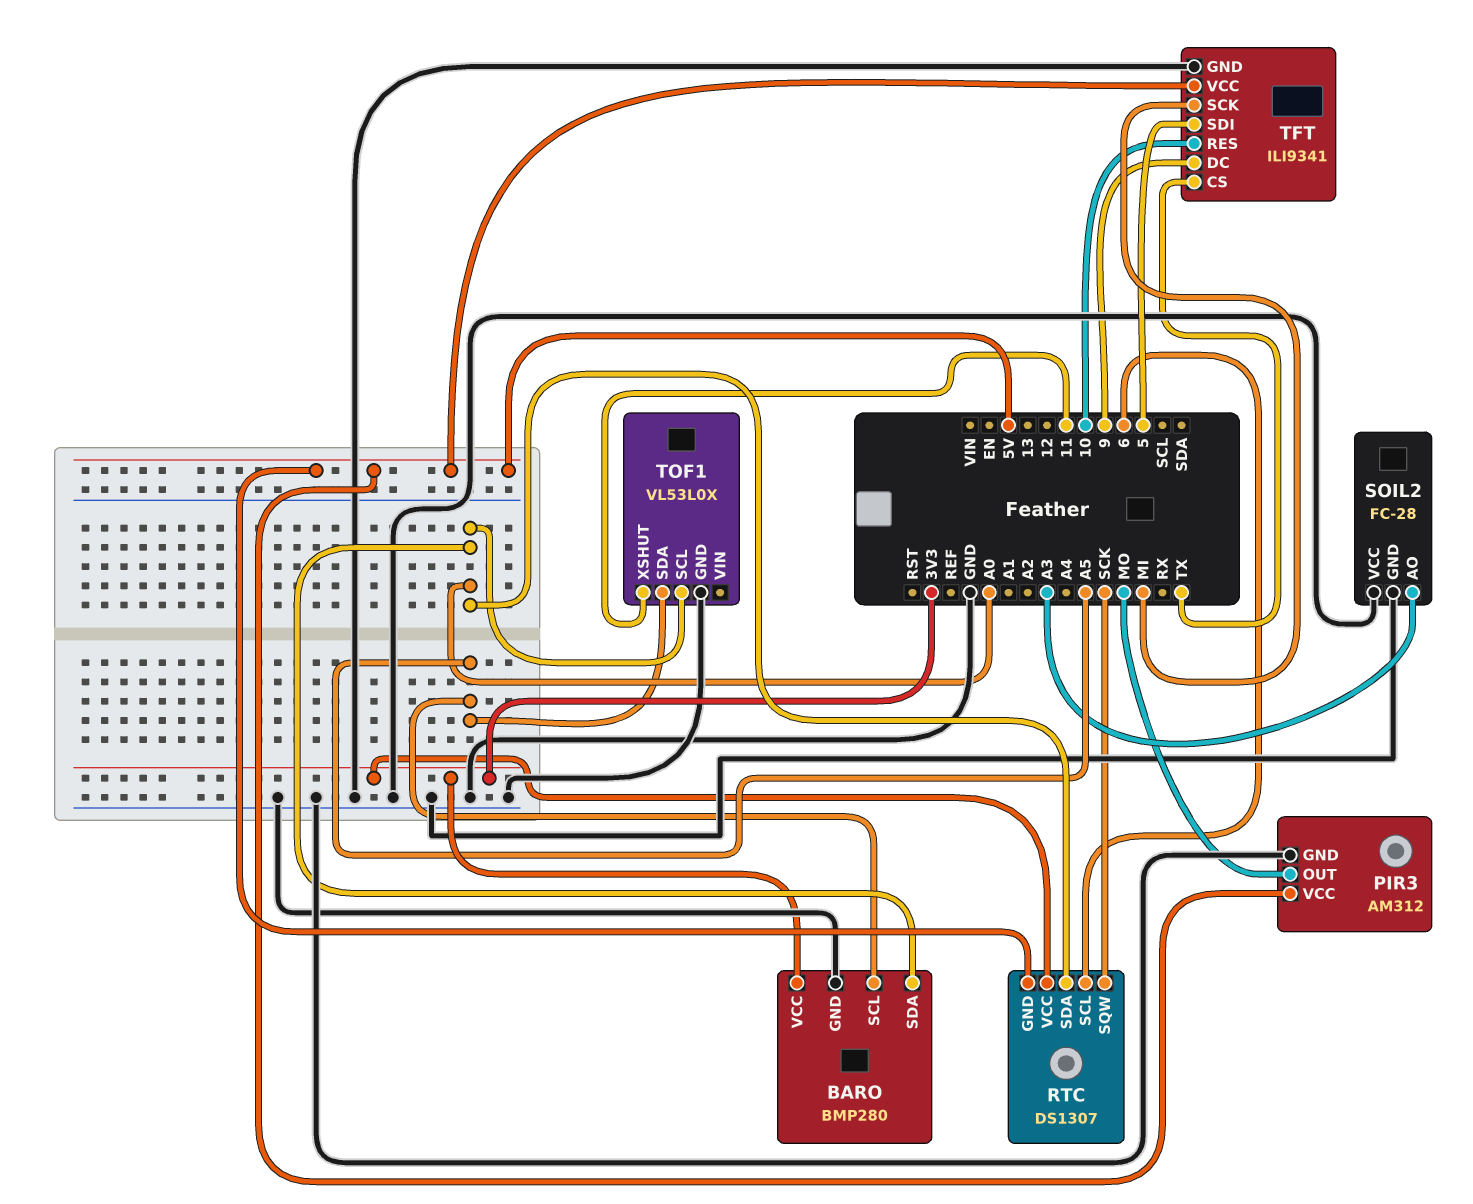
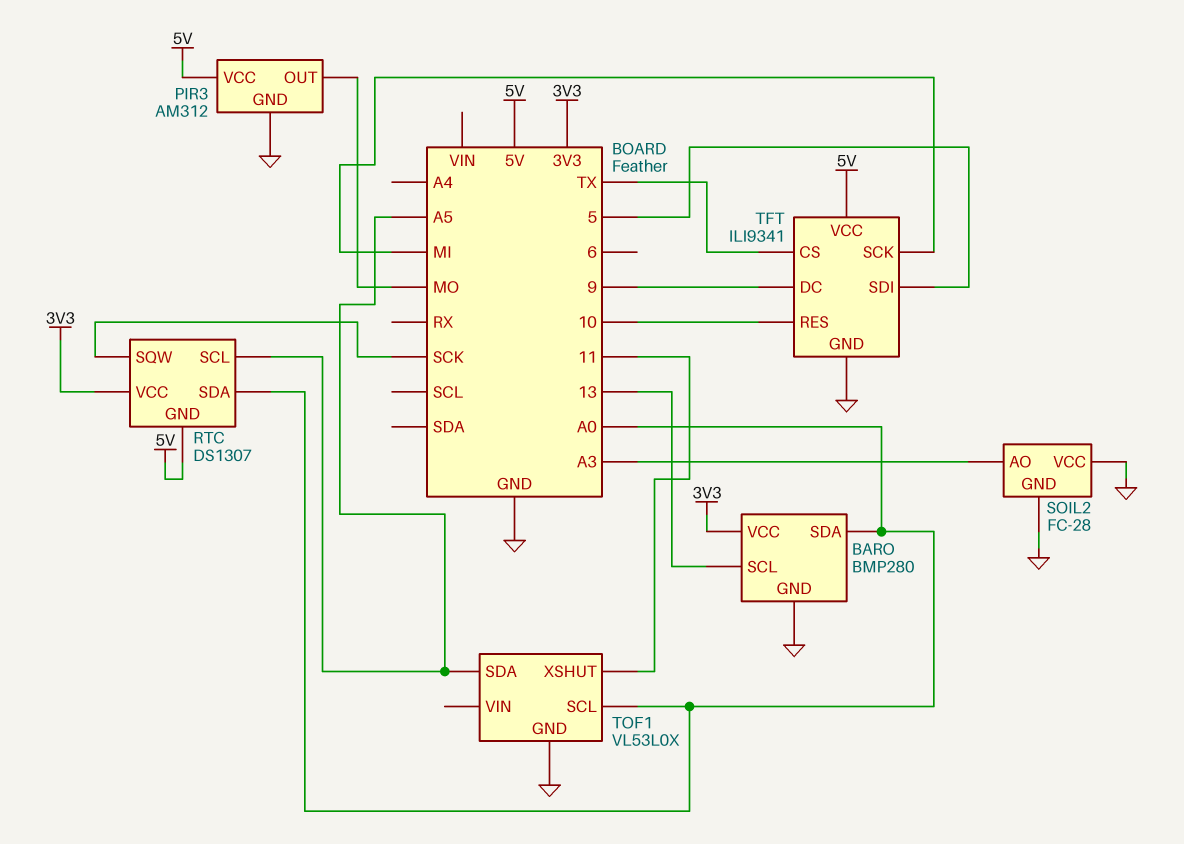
BARO pin SCL: A5 -> 13
RTC pin SCL: 6 -> A5

